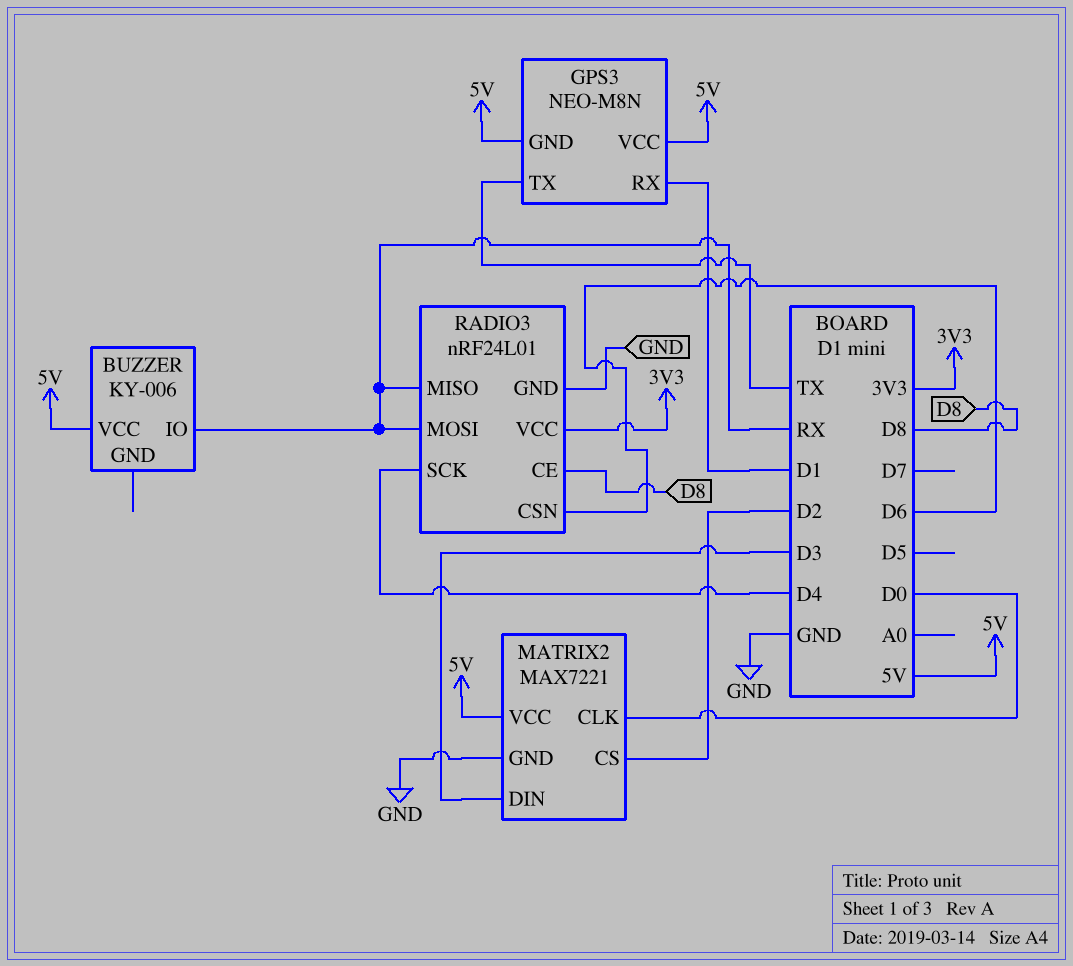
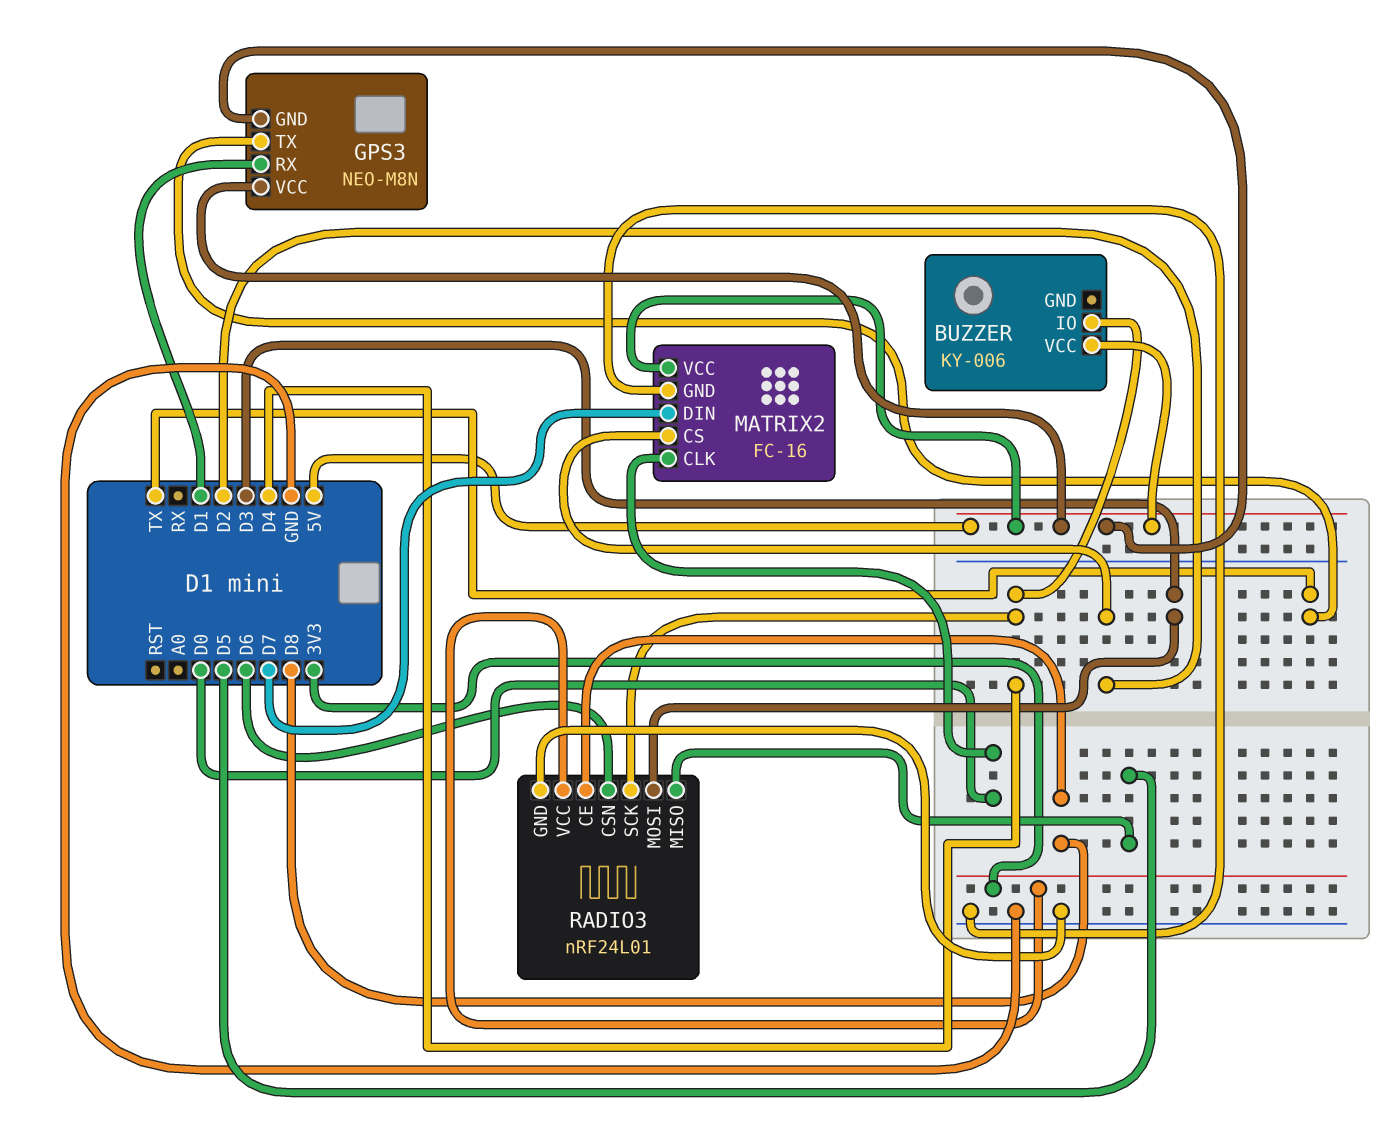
BUZZER pin IO: RX -> D4
MATRIX2: MAX7221 -> FC-16
MATRIX2 pin DIN: D3 -> D7
RADIO3 pin MISO: RX -> D5
RADIO3 pin MOSI: RX -> D3

